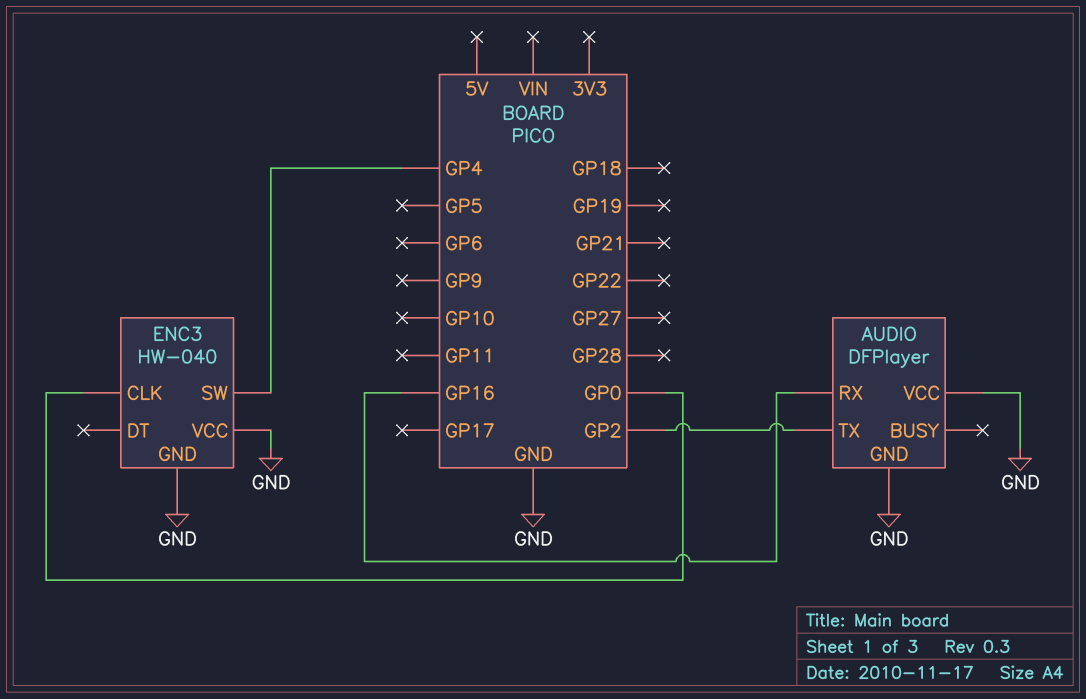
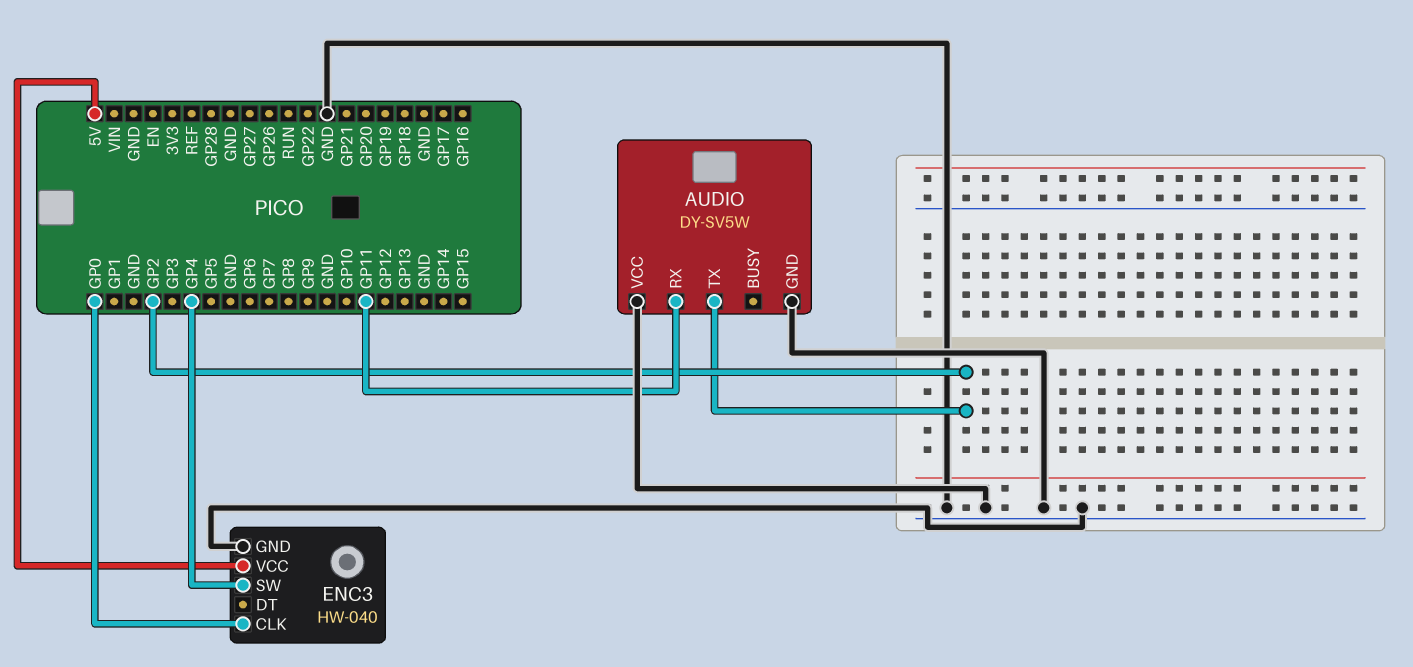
AUDIO: DFPlayer -> DY-SV5W
AUDIO pin RX: GP16 -> GP11
ENC3 pin VCC: GND -> 5V

